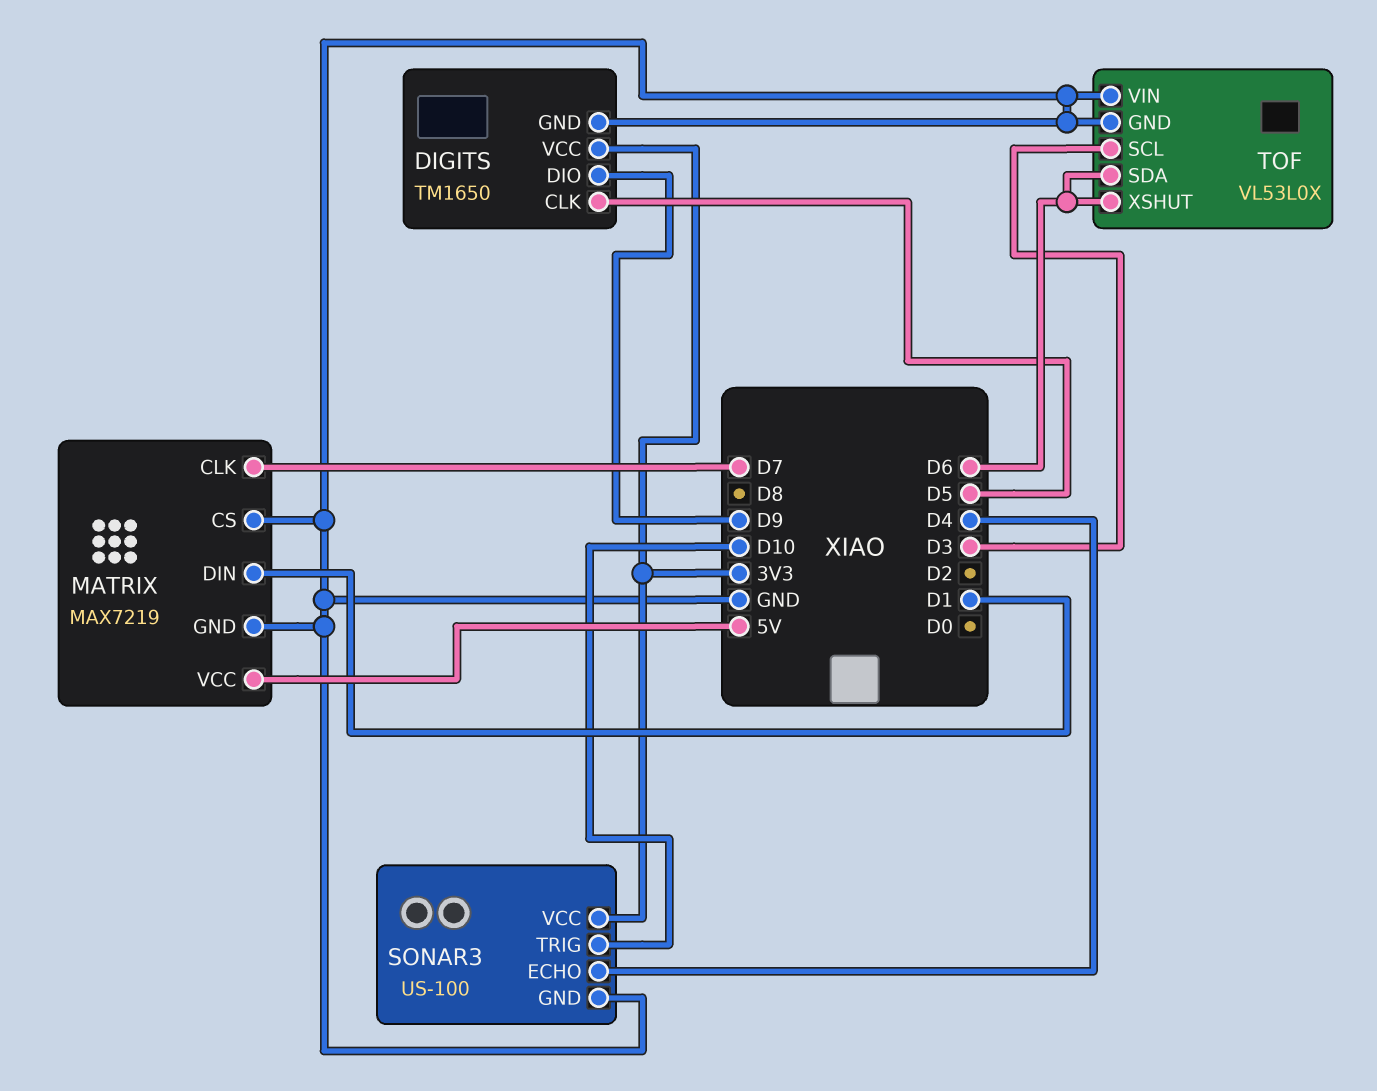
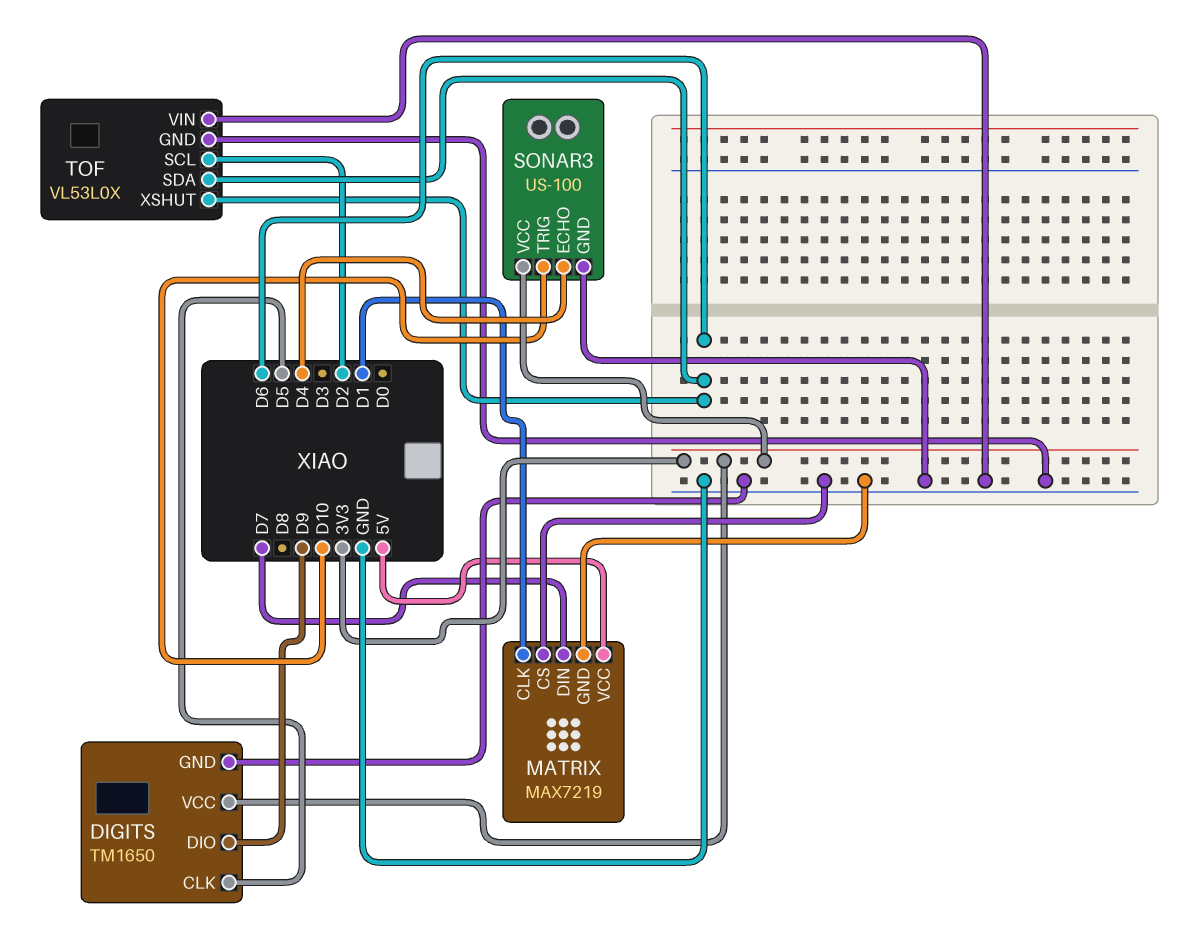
MATRIX pin CLK: D7 -> D1
MATRIX pin DIN: D1 -> D7
TOF pin SCL: D3 -> D2

